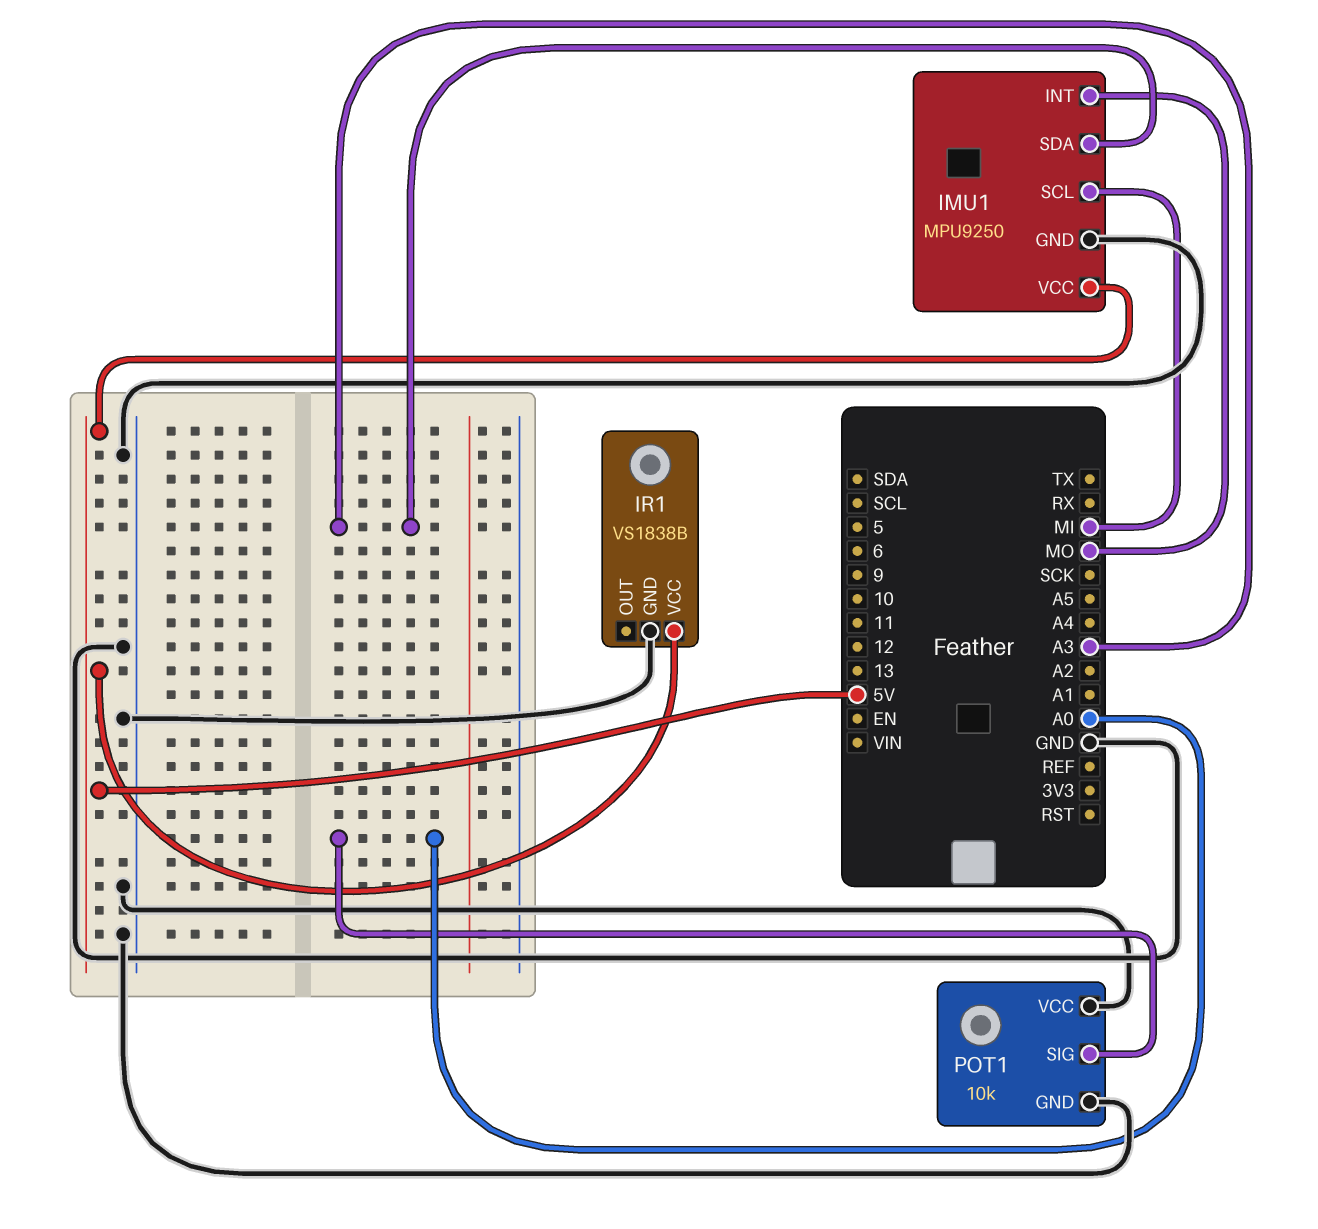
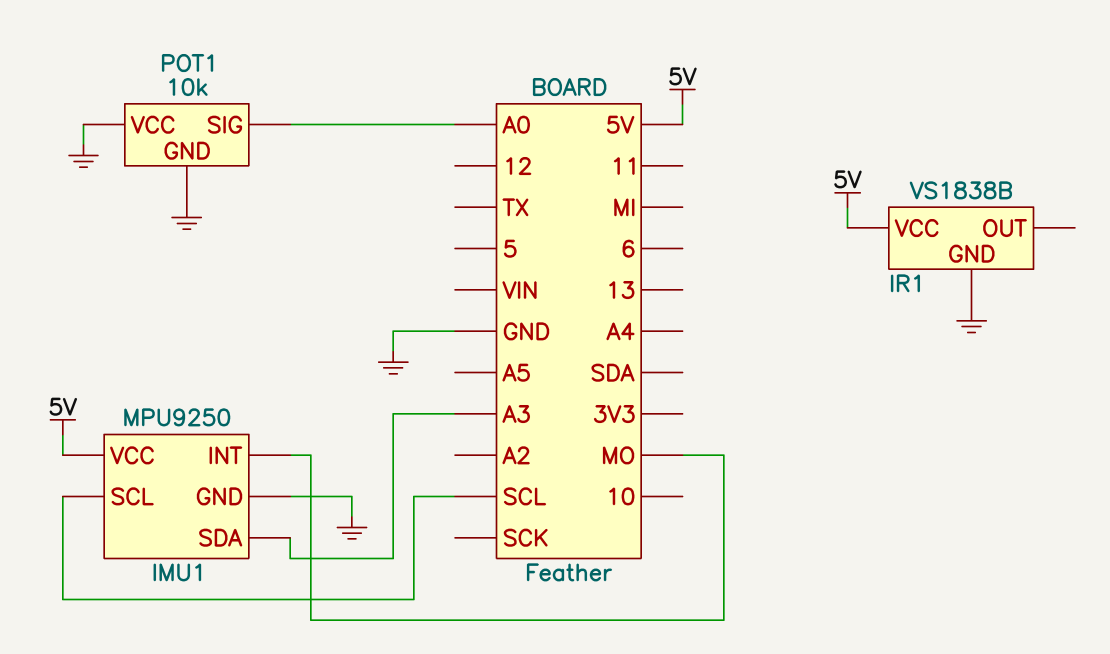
IMU1 pin SCL: MI -> SCL

